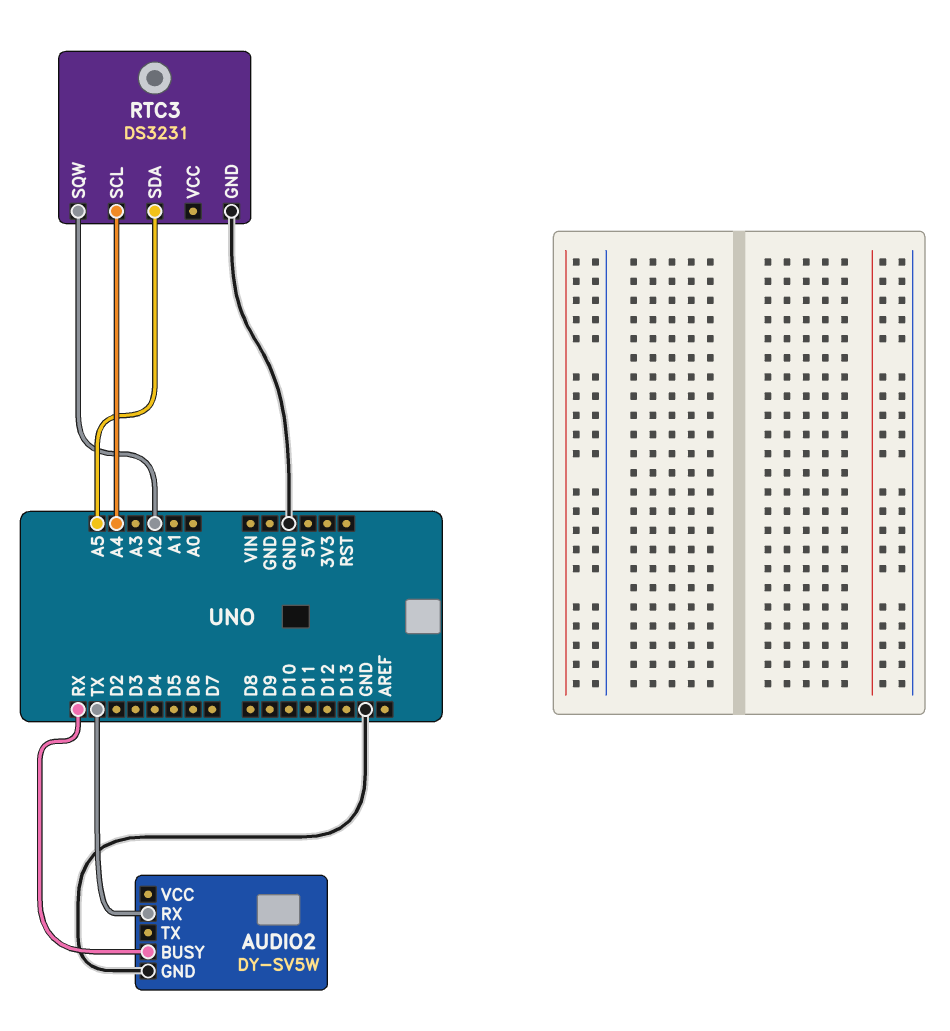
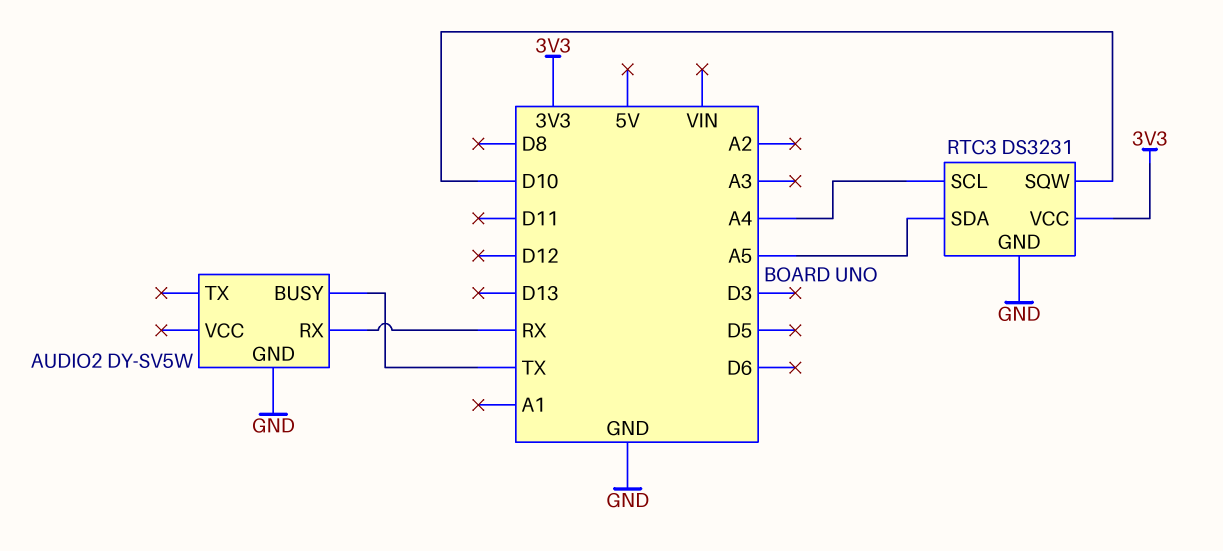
AUDIO2 pin BUSY: RX -> TX
AUDIO2 pin RX: TX -> RX
RTC3 pin SQW: A2 -> D10
RTC3 pin VCC: none -> 3V3

